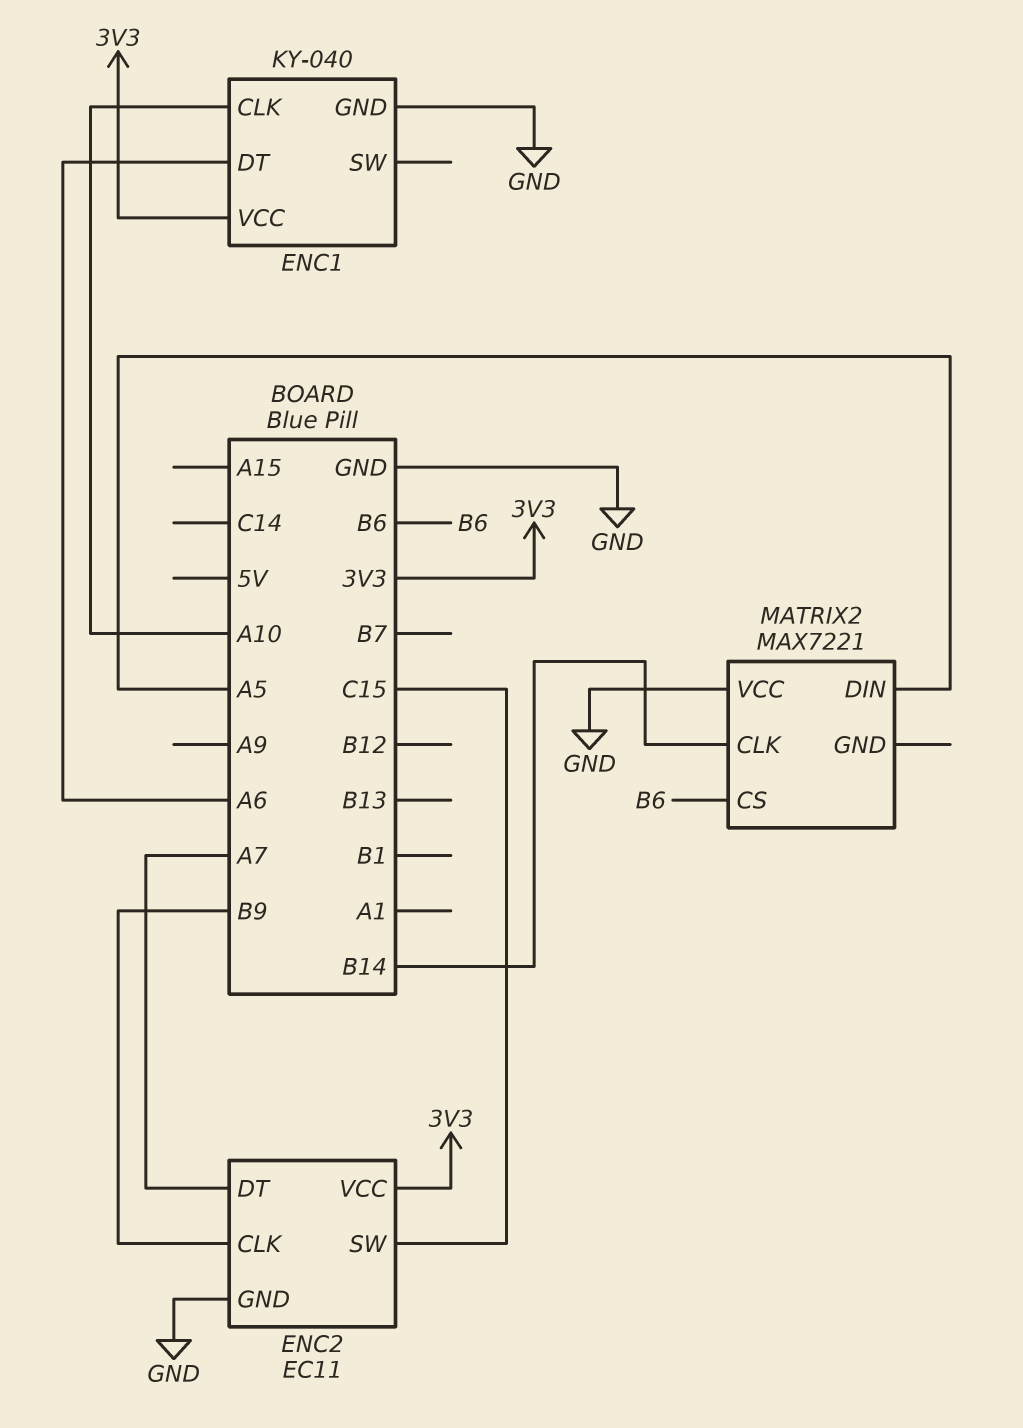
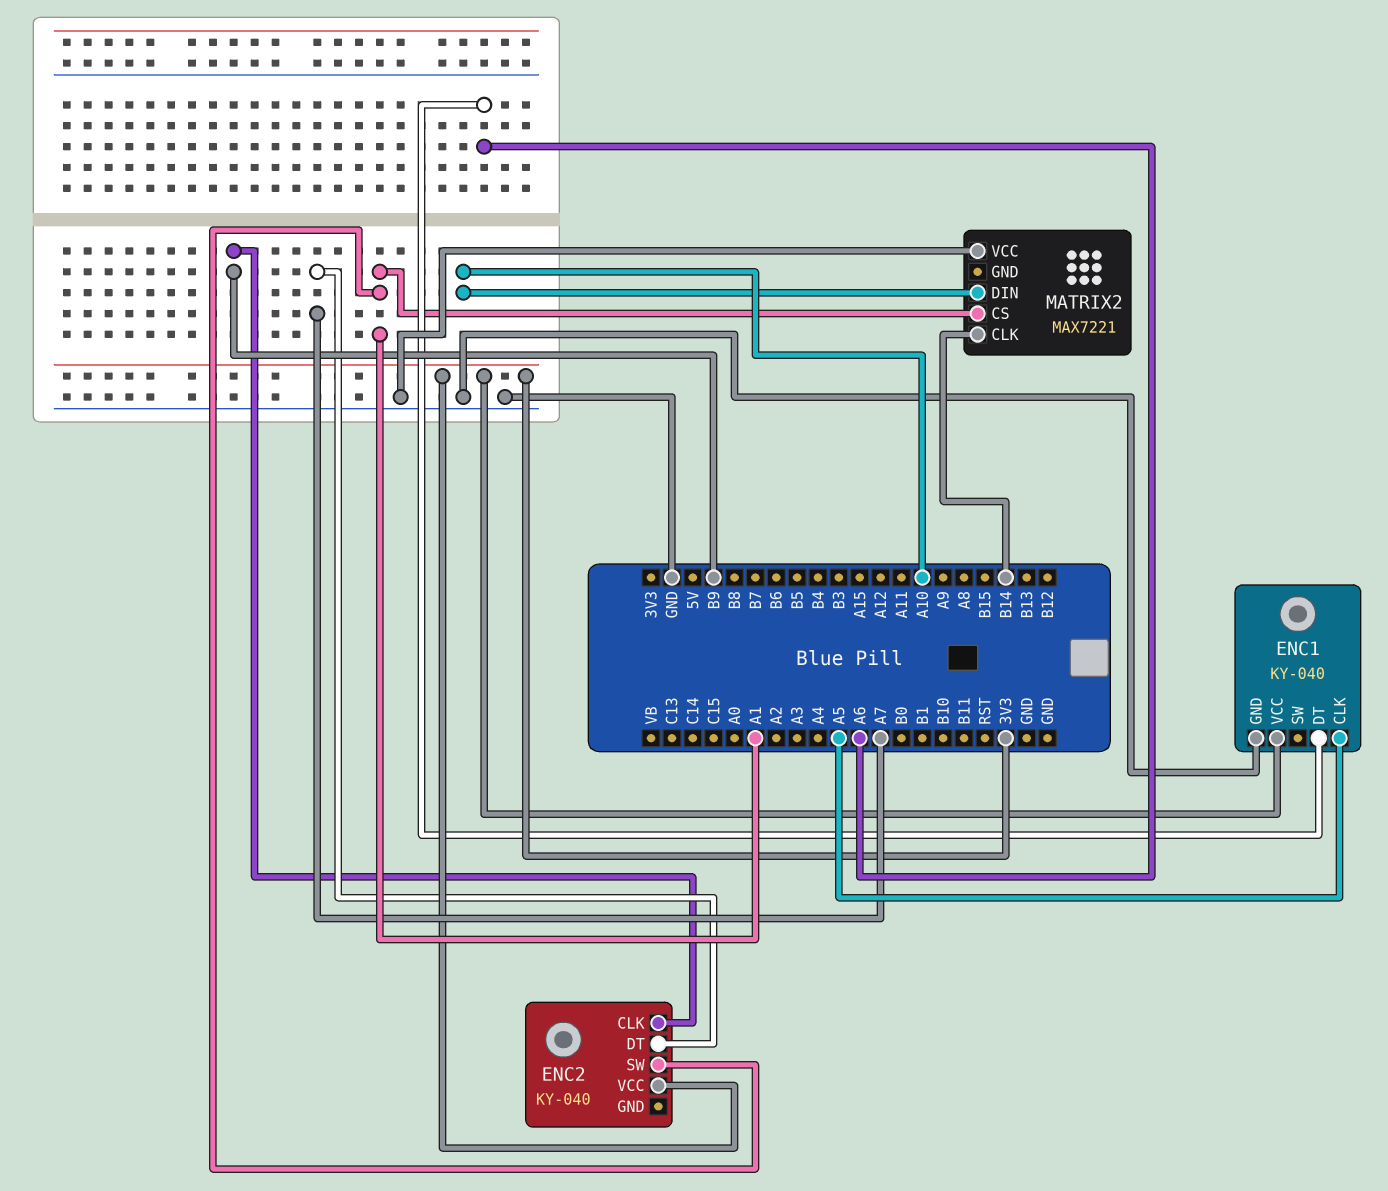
ENC1 pin CLK: A10 -> A5
ENC2: EC11 -> KY-040
ENC2 pin GND: GND -> none
ENC2 pin SW: C15 -> A1
MATRIX2 pin CS: B6 -> A1
MATRIX2 pin DIN: A5 -> A10

